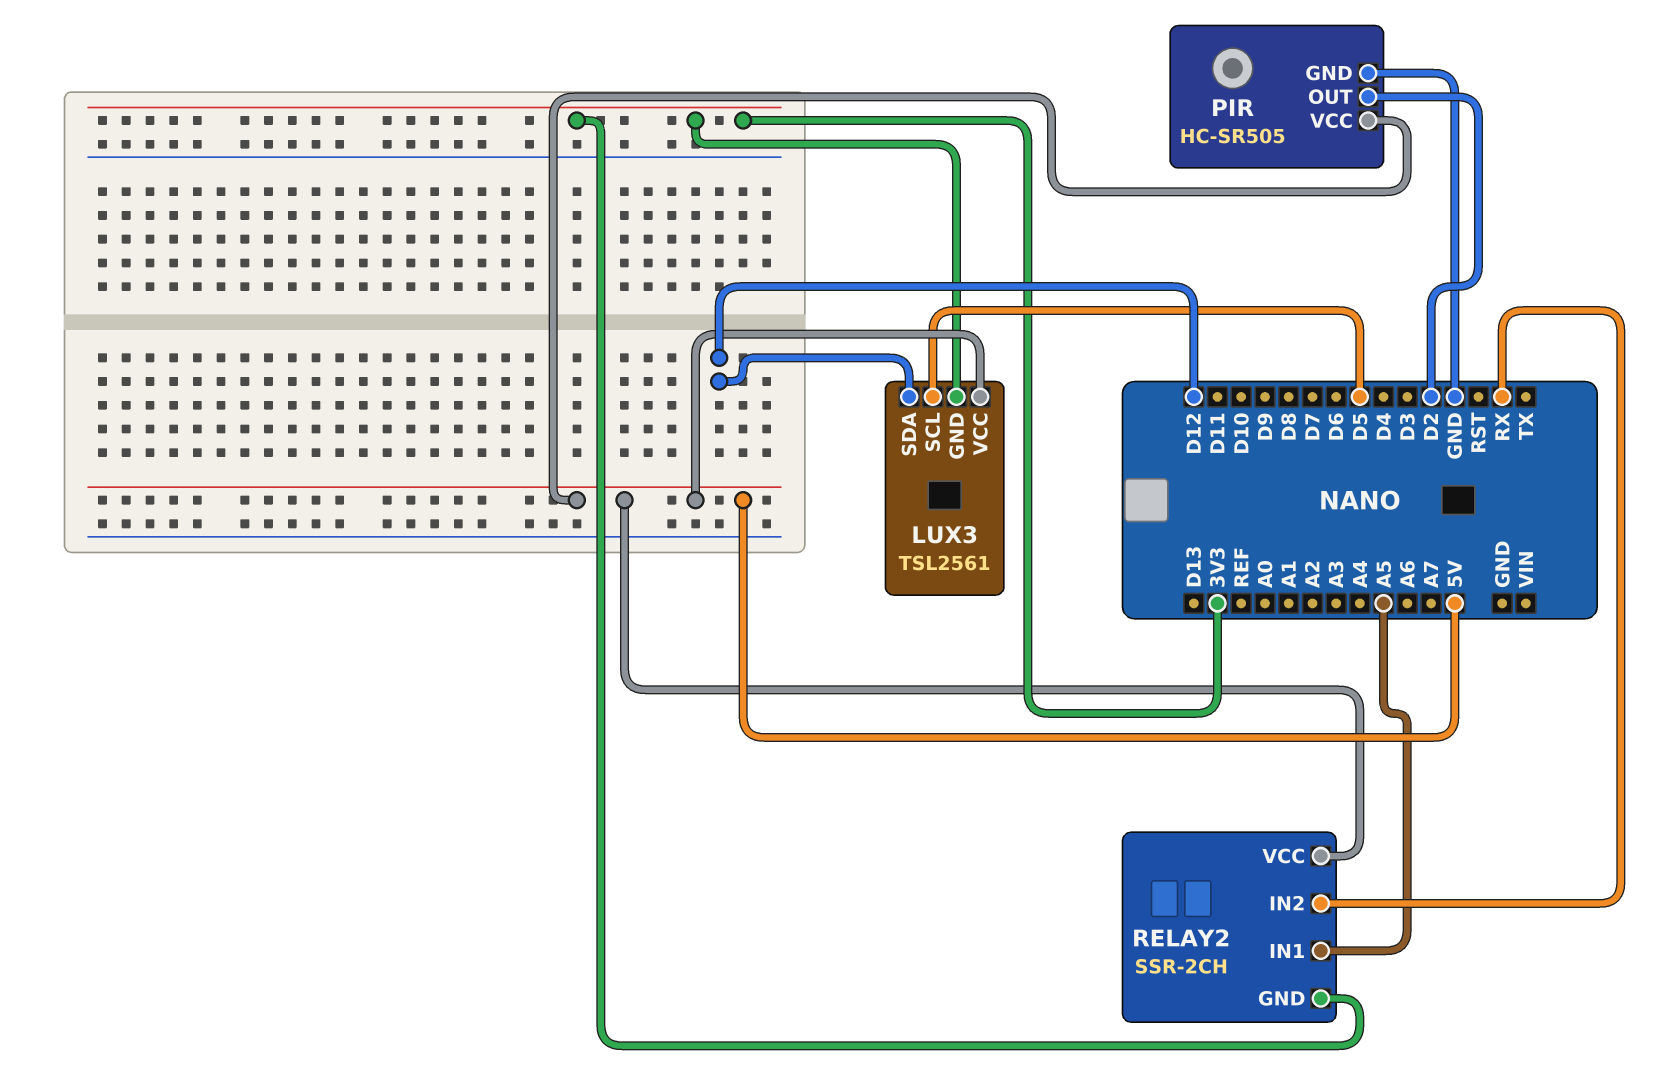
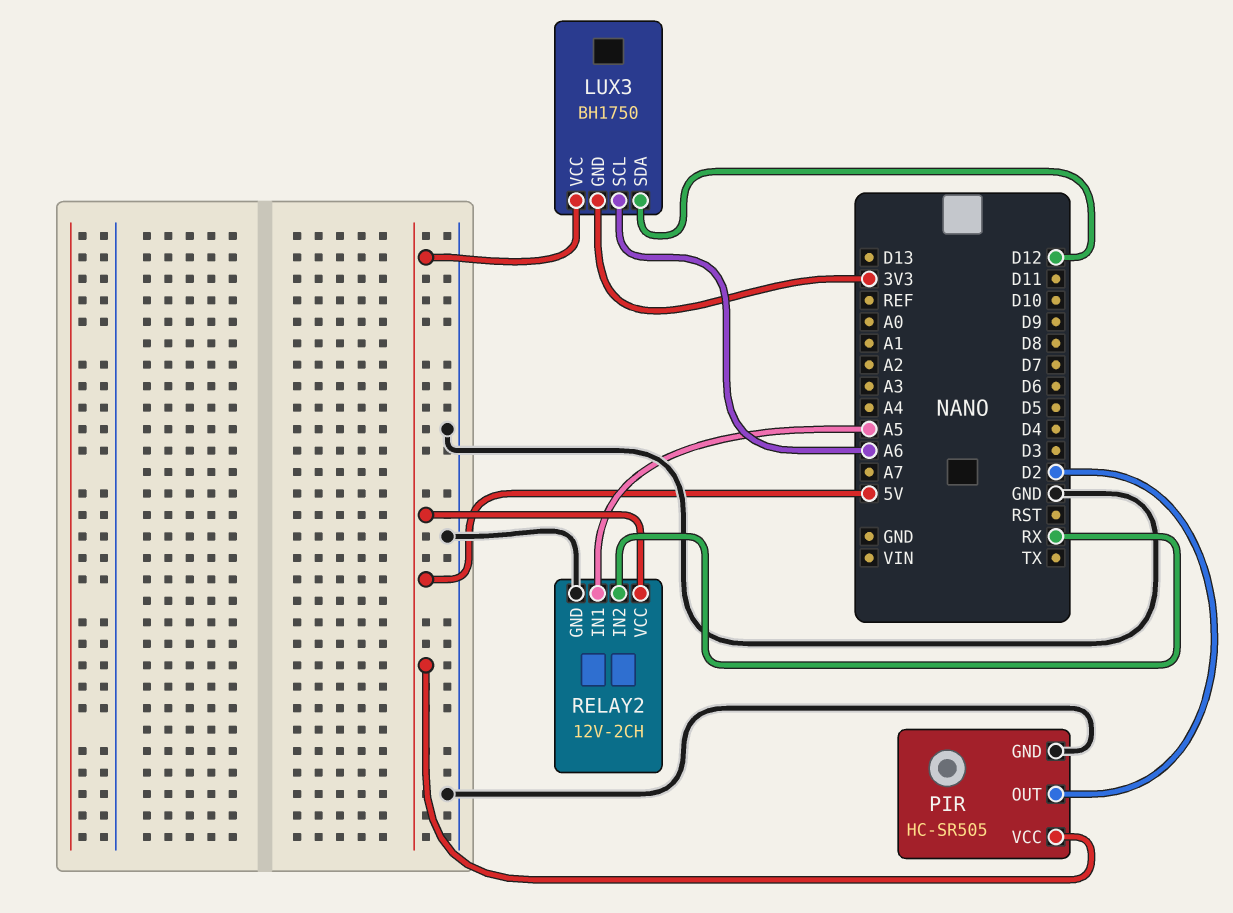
LUX3: TSL2561 -> BH1750
LUX3 pin SCL: D5 -> A6
RELAY2: SSR-2CH -> 12V-2CH
RELAY2 pin GND: 3V3 -> GND

